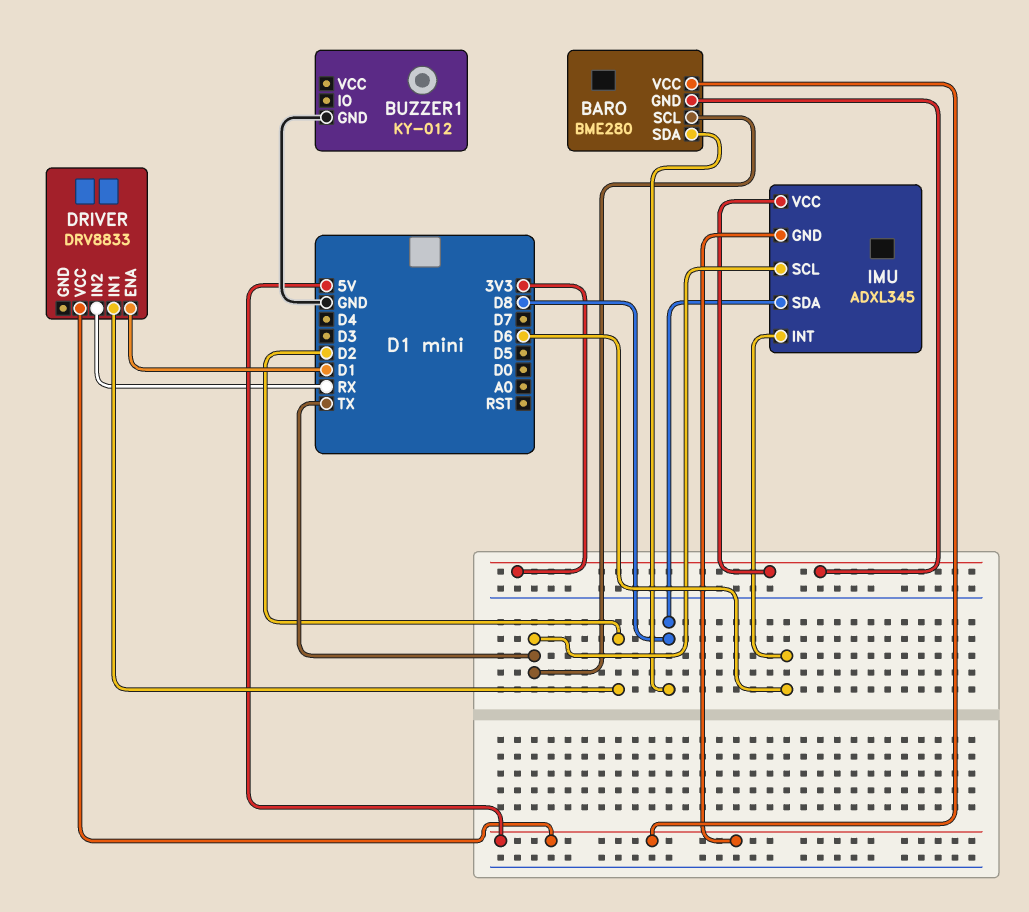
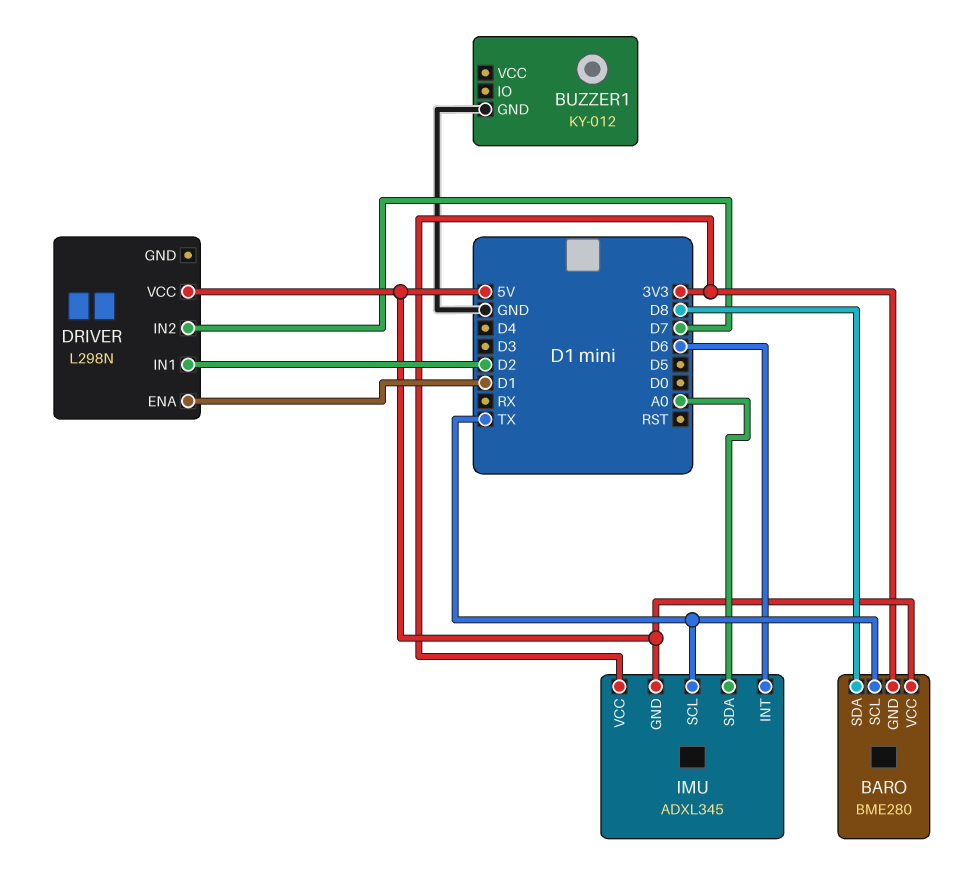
DRIVER: DRV8833 -> L298N
DRIVER pin IN2: RX -> D7
IMU pin SDA: D8 -> A0

